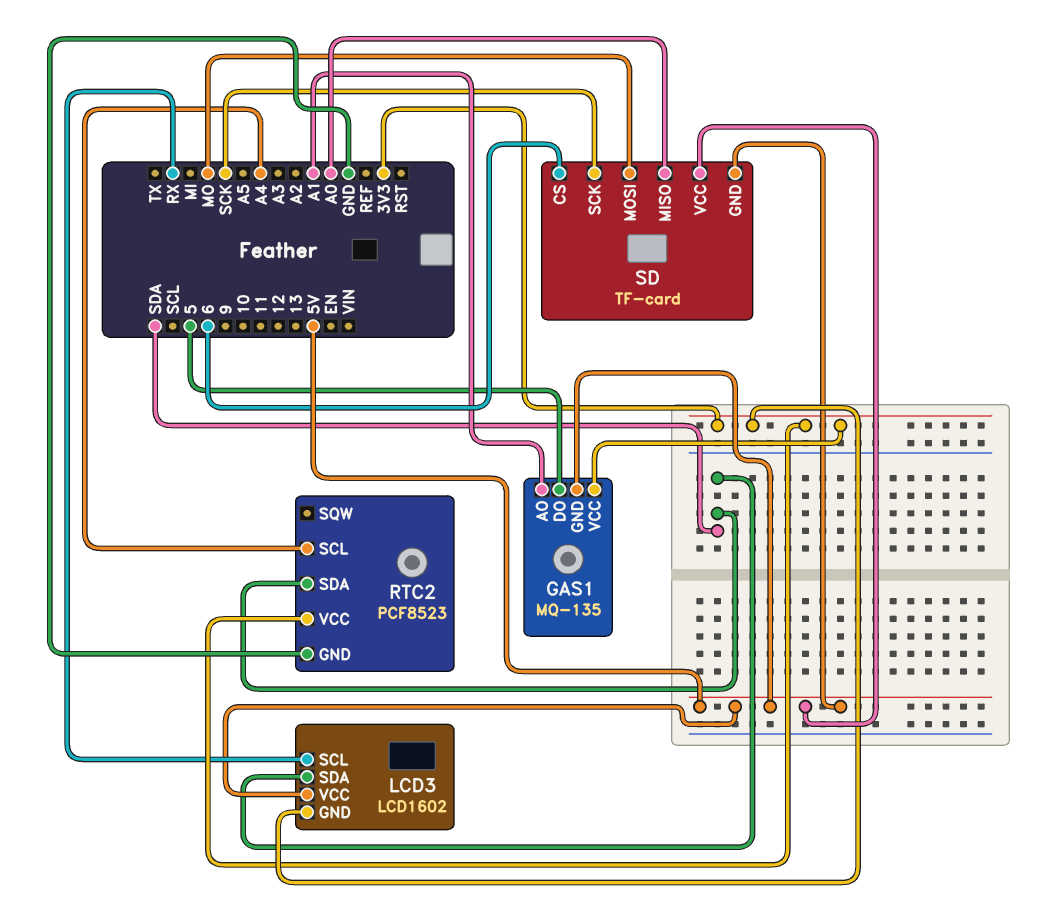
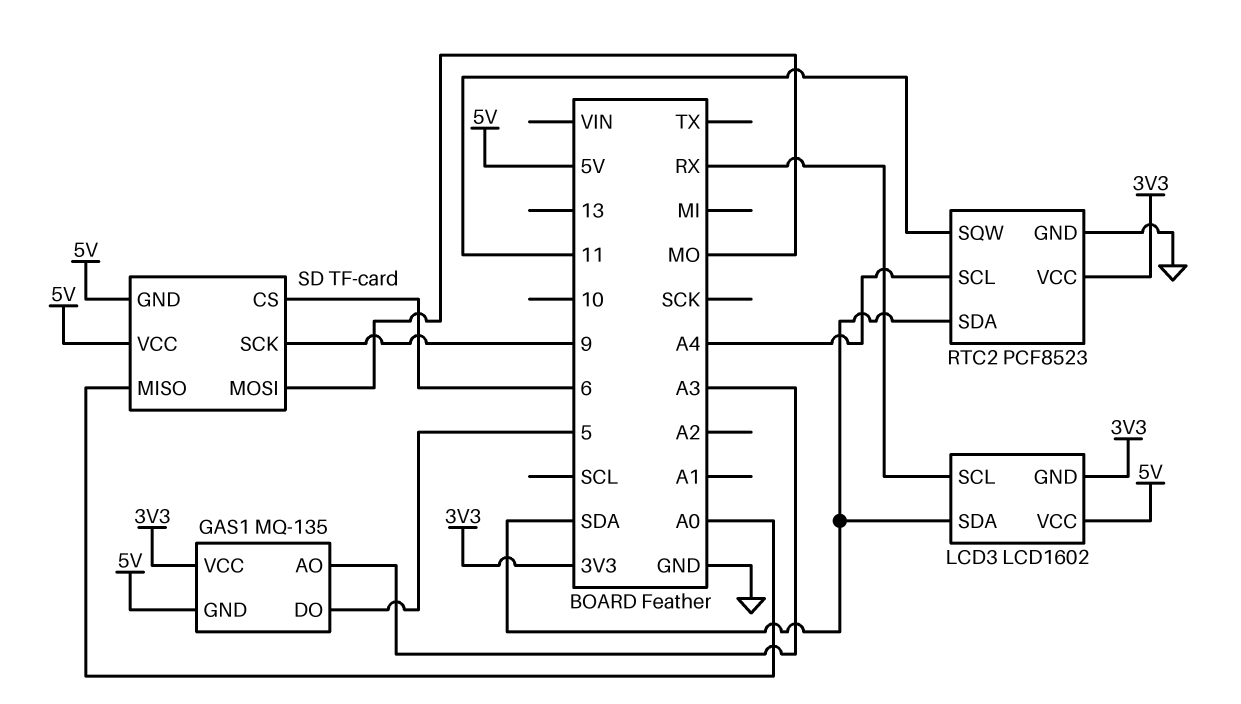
GAS1 pin AO: A1 -> A3
RTC2 pin SQW: none -> 11
SD pin SCK: SCK -> 9

